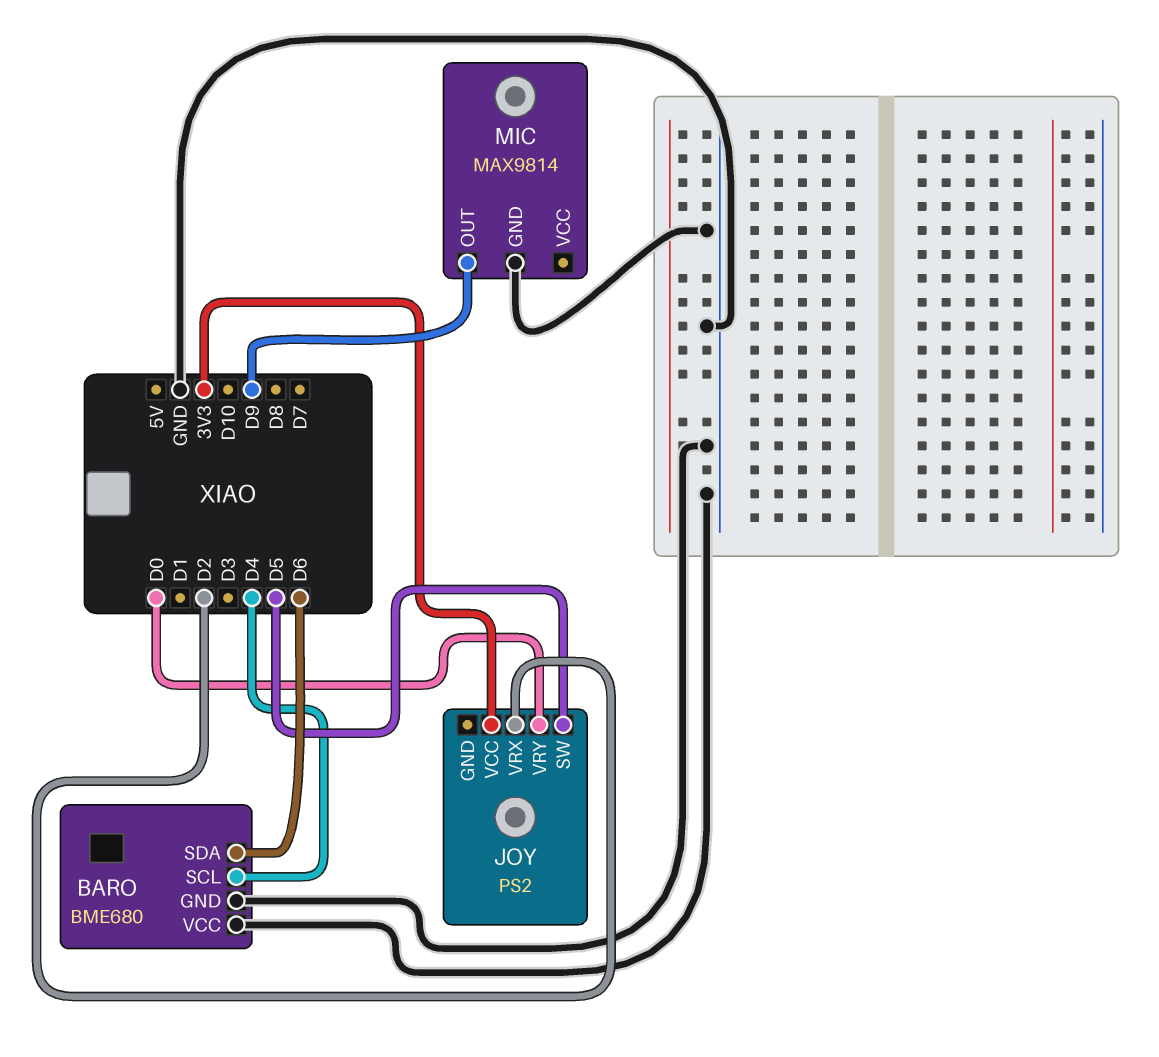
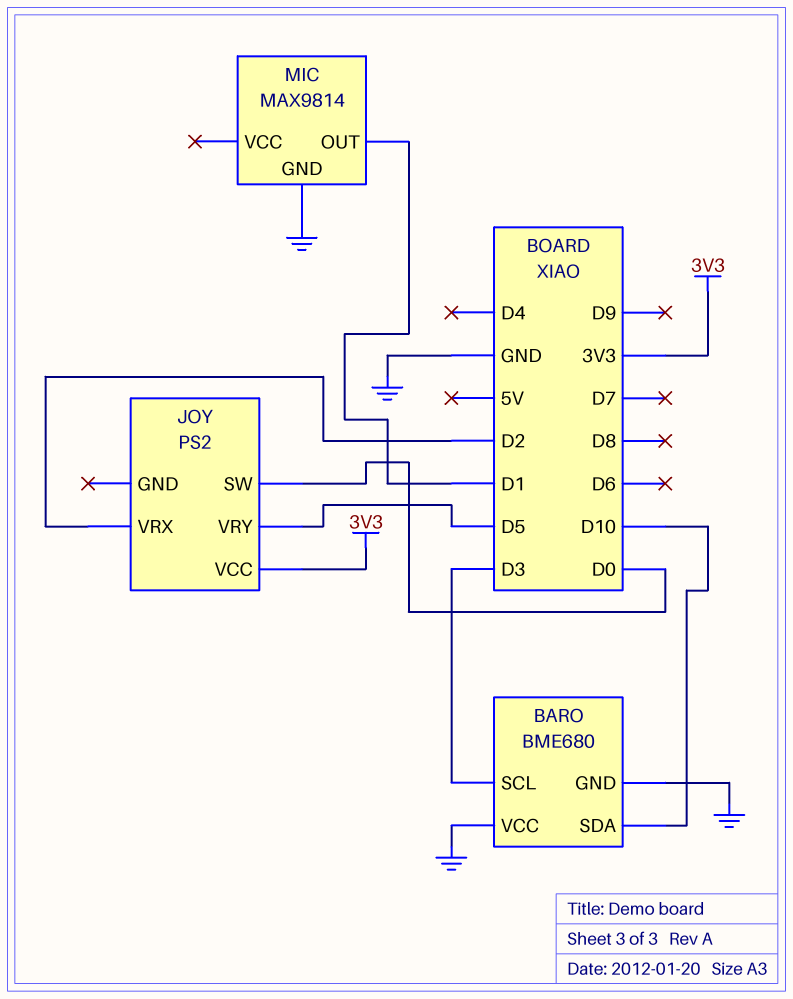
BARO pin SCL: D4 -> D3
BARO pin SDA: D6 -> D10
JOY pin SW: D5 -> D0
JOY pin VRY: D0 -> D5
MIC pin OUT: D9 -> D1

